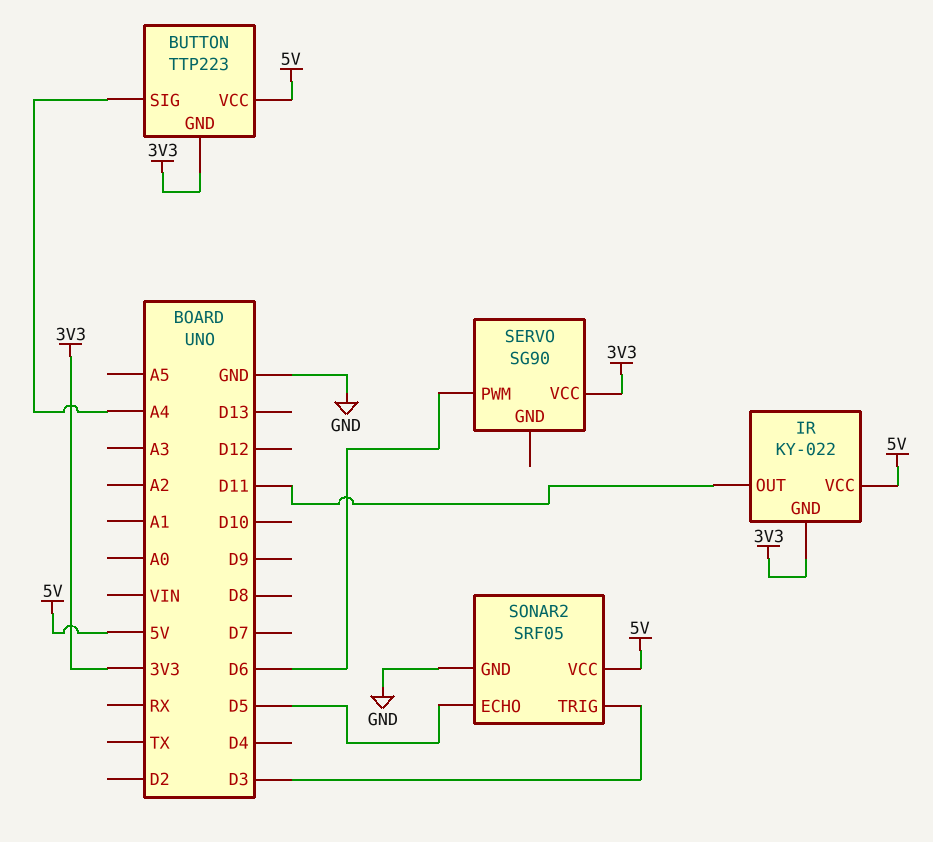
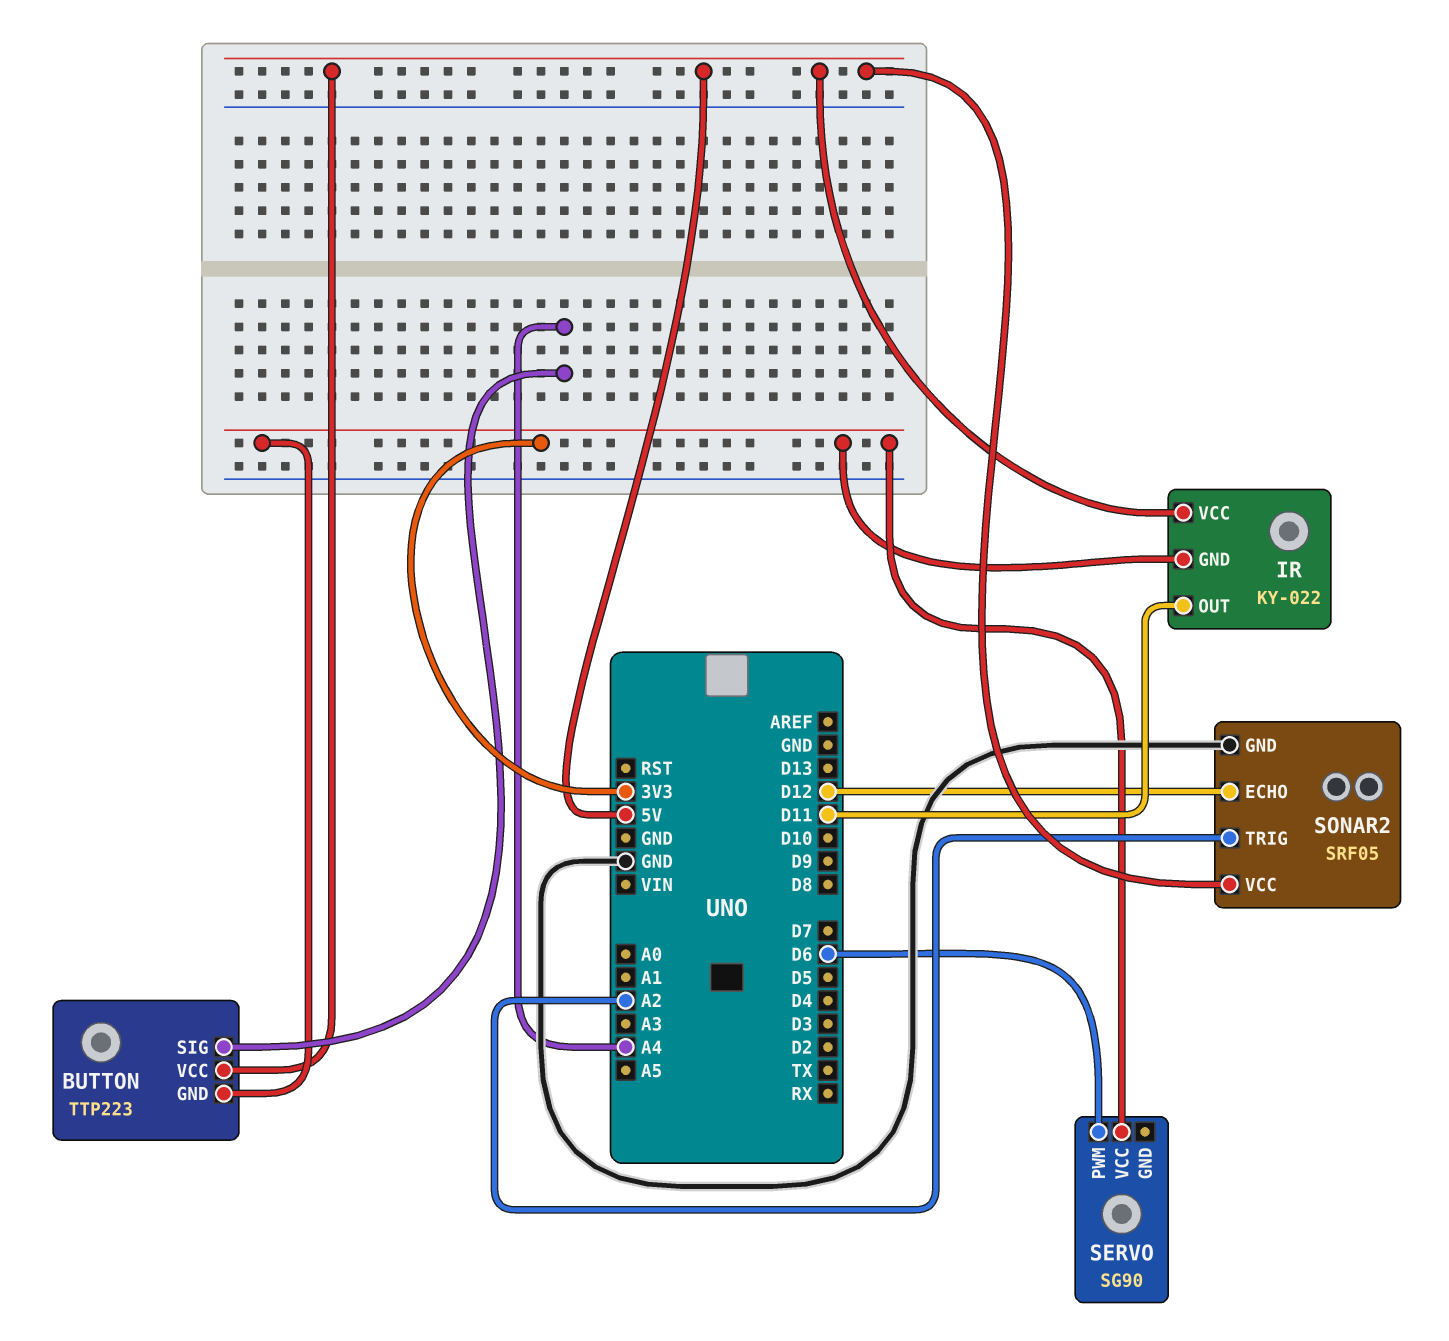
SONAR2 pin ECHO: D5 -> D12
SONAR2 pin TRIG: D3 -> A2

